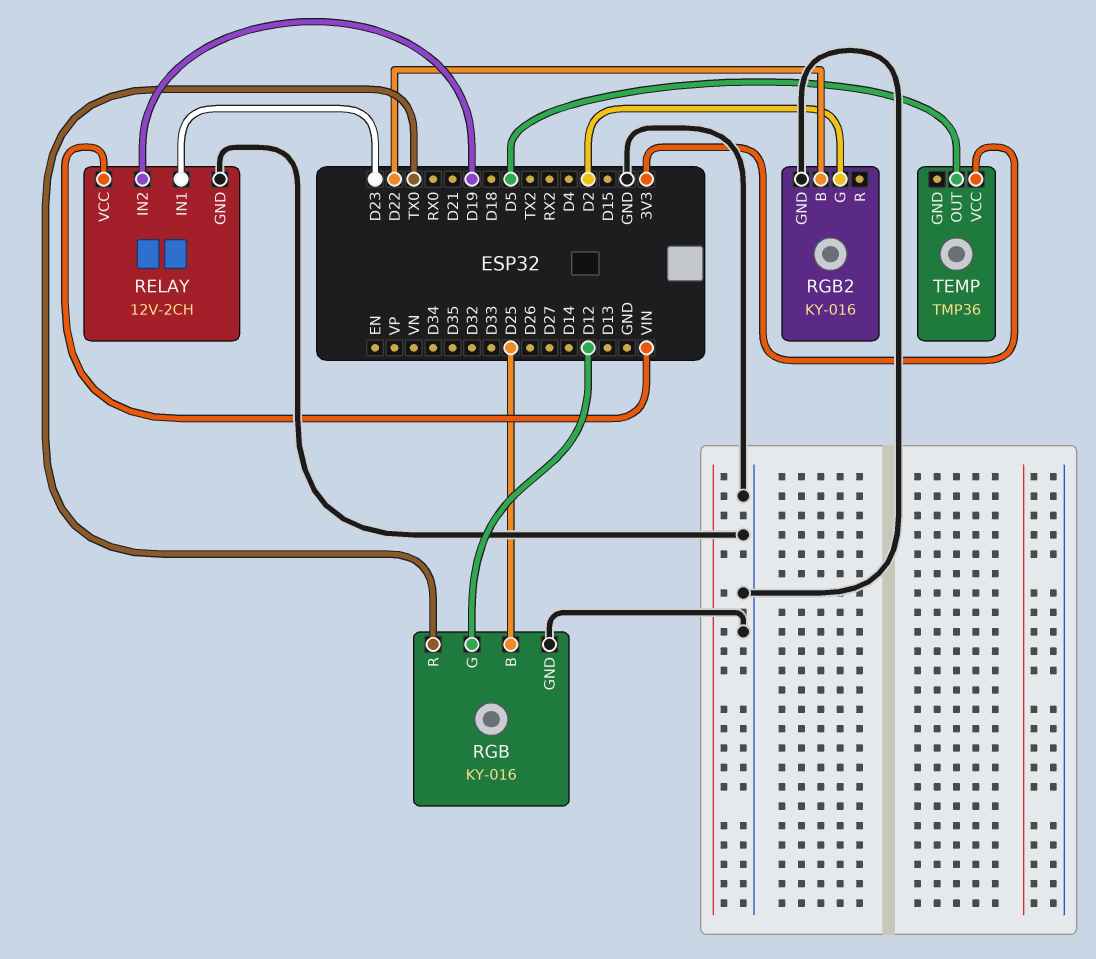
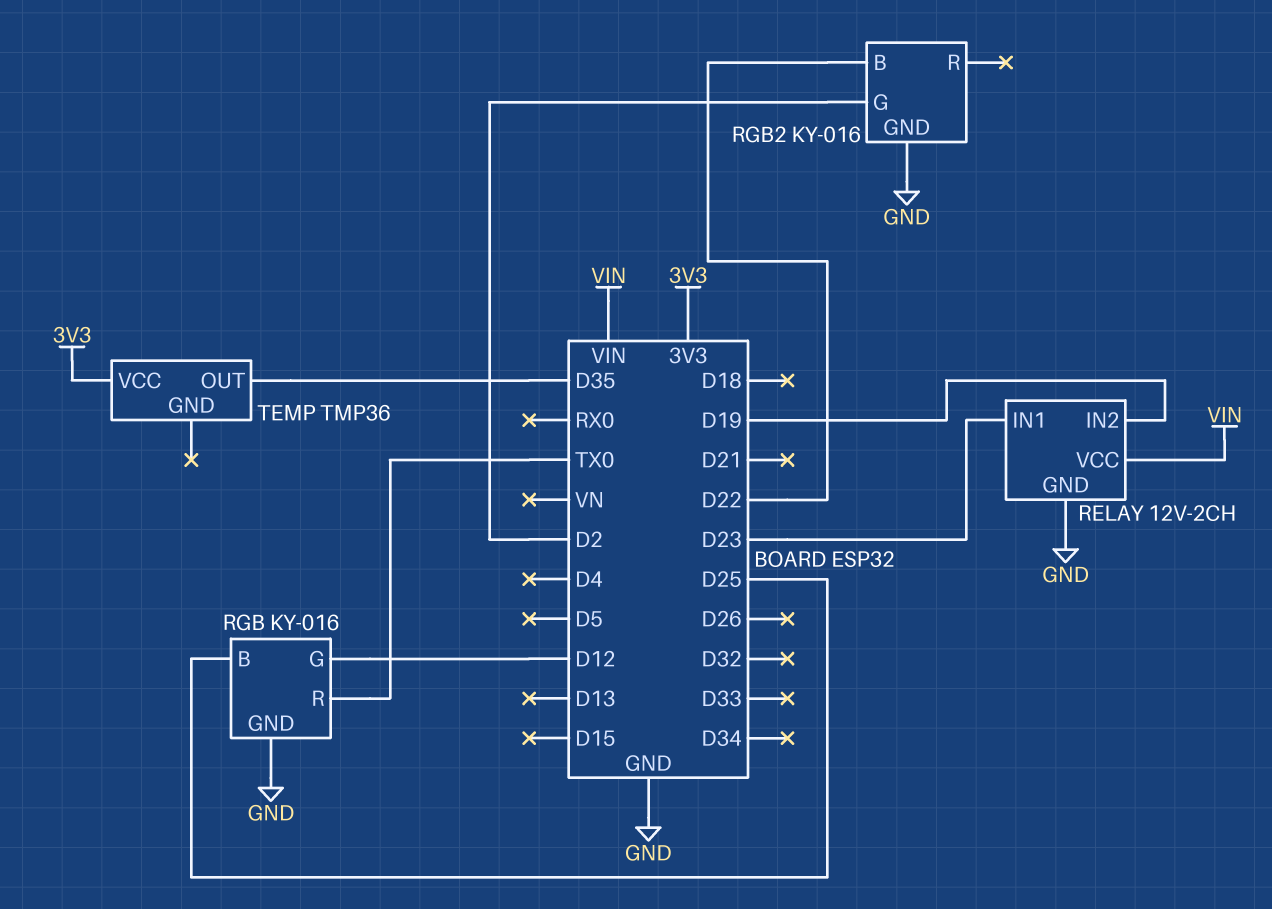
TEMP pin OUT: D5 -> D35

